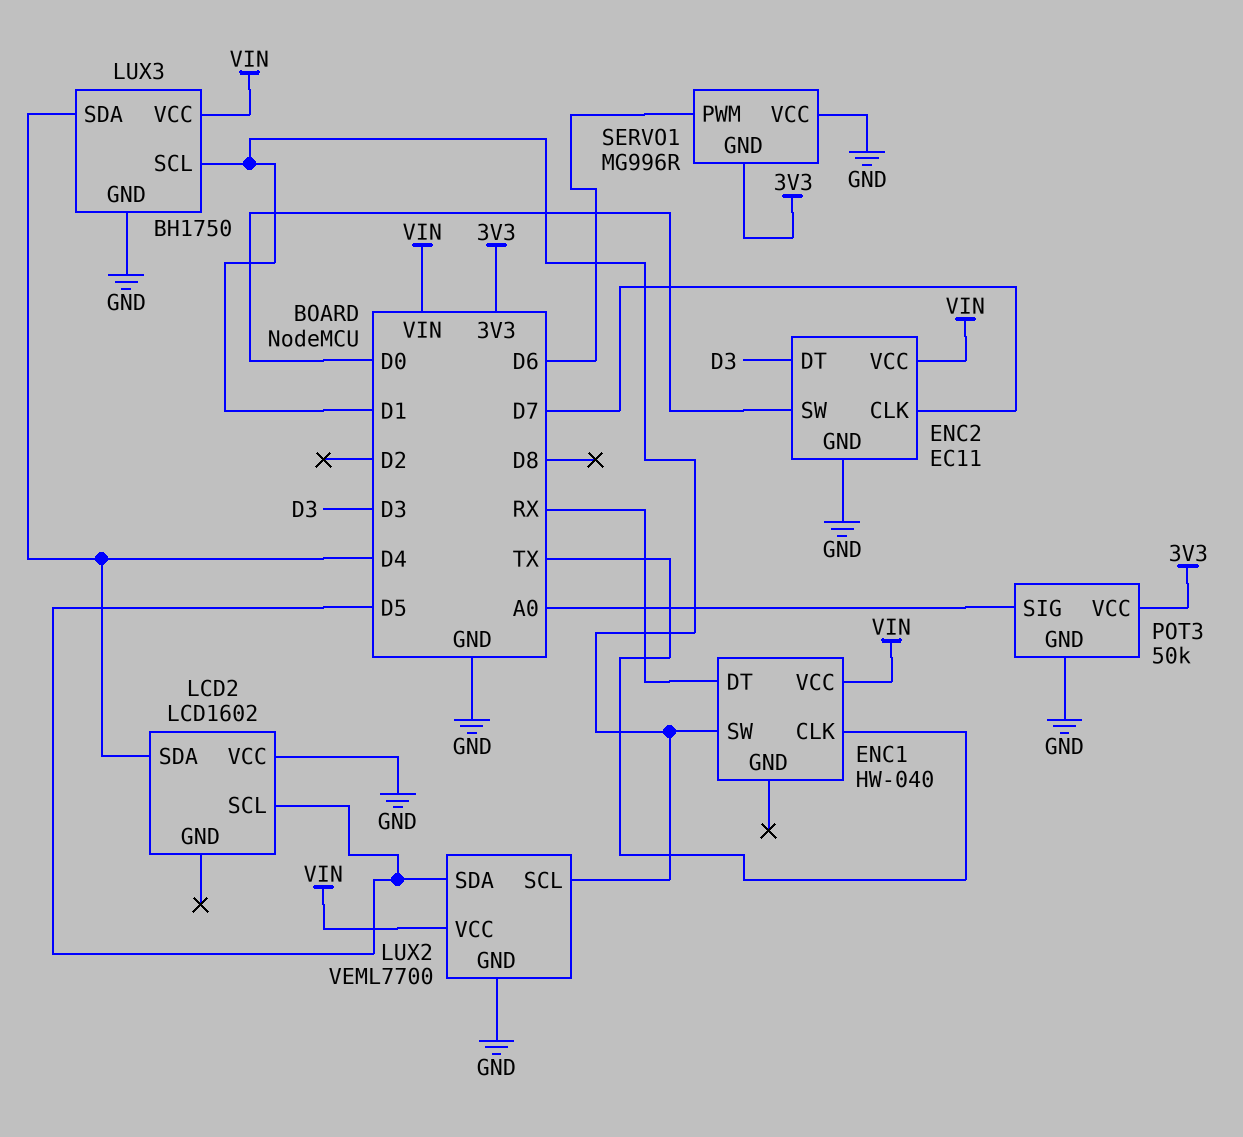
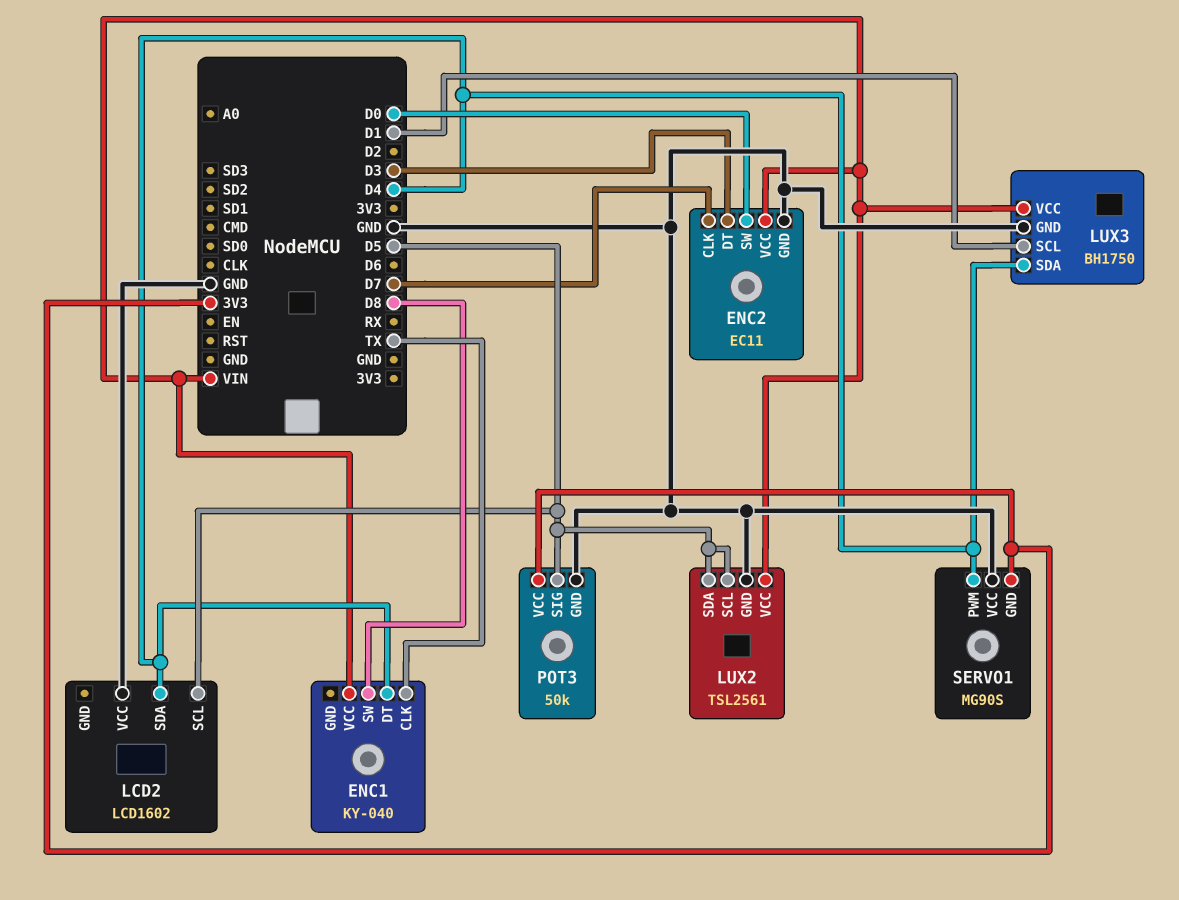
ENC1: HW-040 -> KY-040
ENC1 pin DT: RX -> D4
ENC1 pin SW: D1 -> D8
LUX2: VEML7700 -> TSL2561
LUX2 pin SCL: D1 -> D5
POT3 pin SIG: A0 -> D5
SERVO1: MG996R -> MG90S
SERVO1 pin PWM: D6 -> D4

